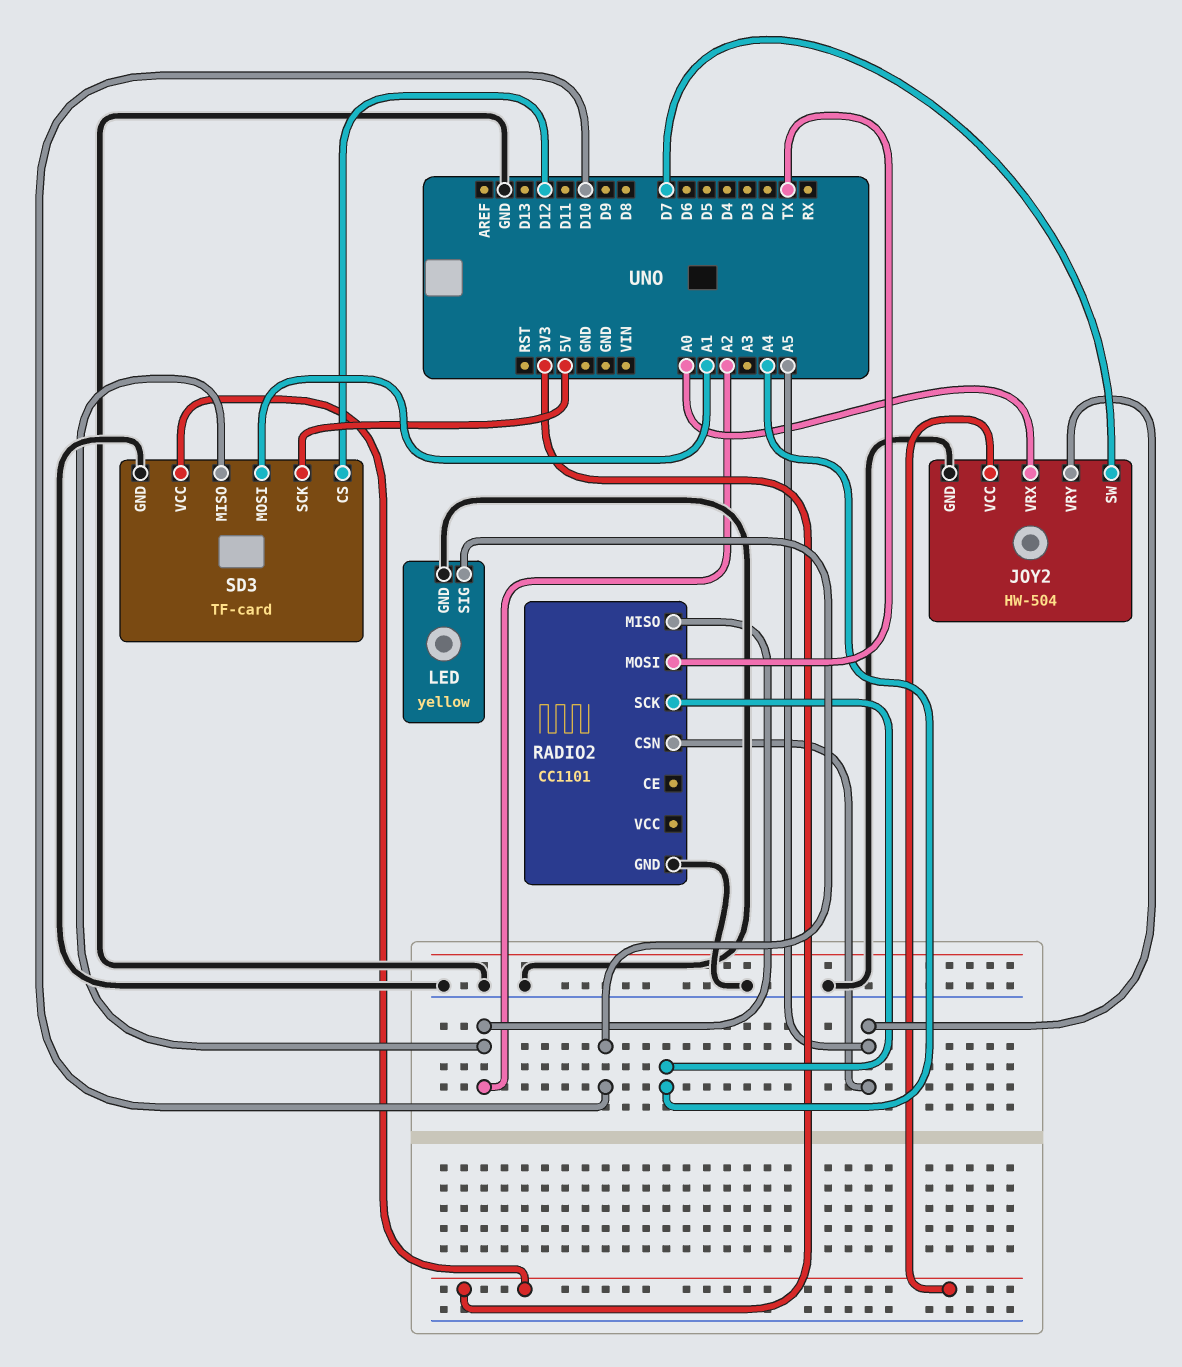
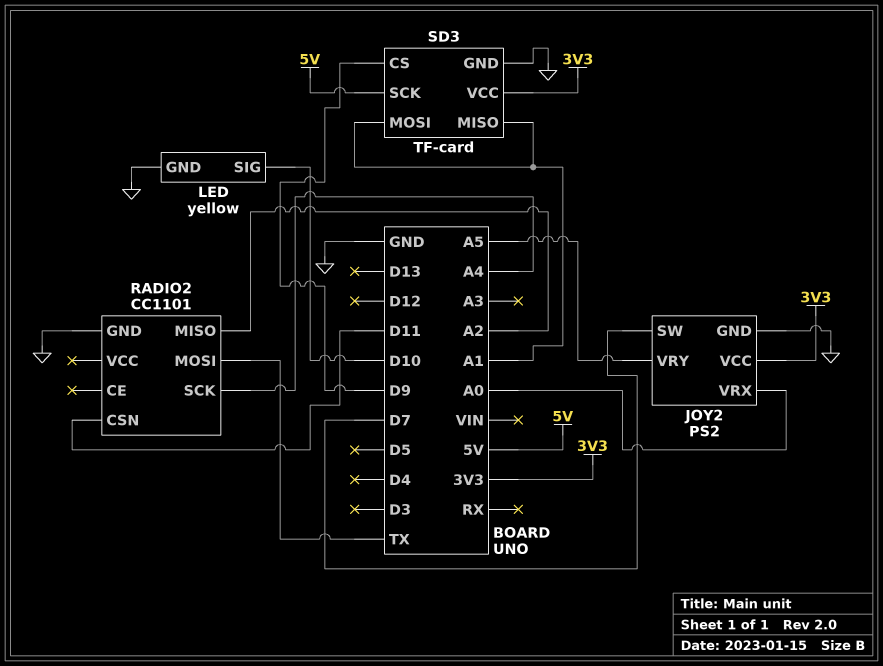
JOY2: HW-504 -> PS2
RADIO2 pin CSN: A5 -> D11
SD3 pin CS: D12 -> D9
SD3 pin MISO: A2 -> A1

